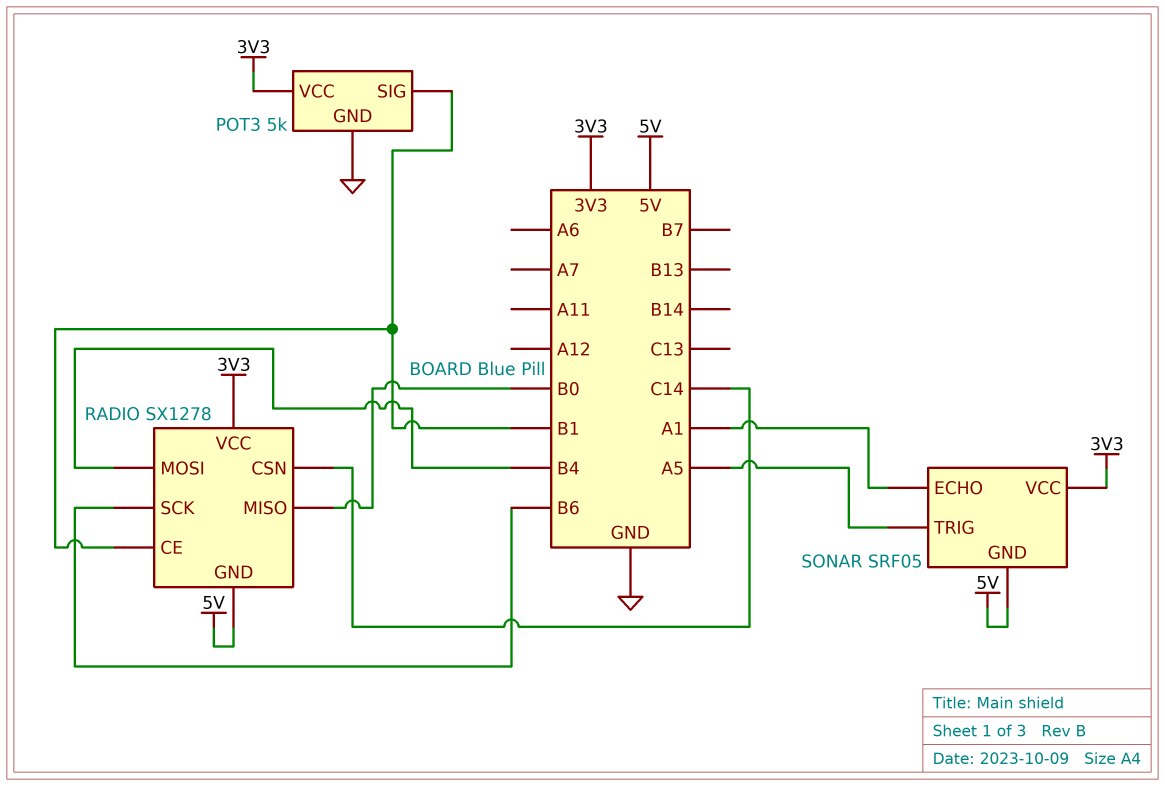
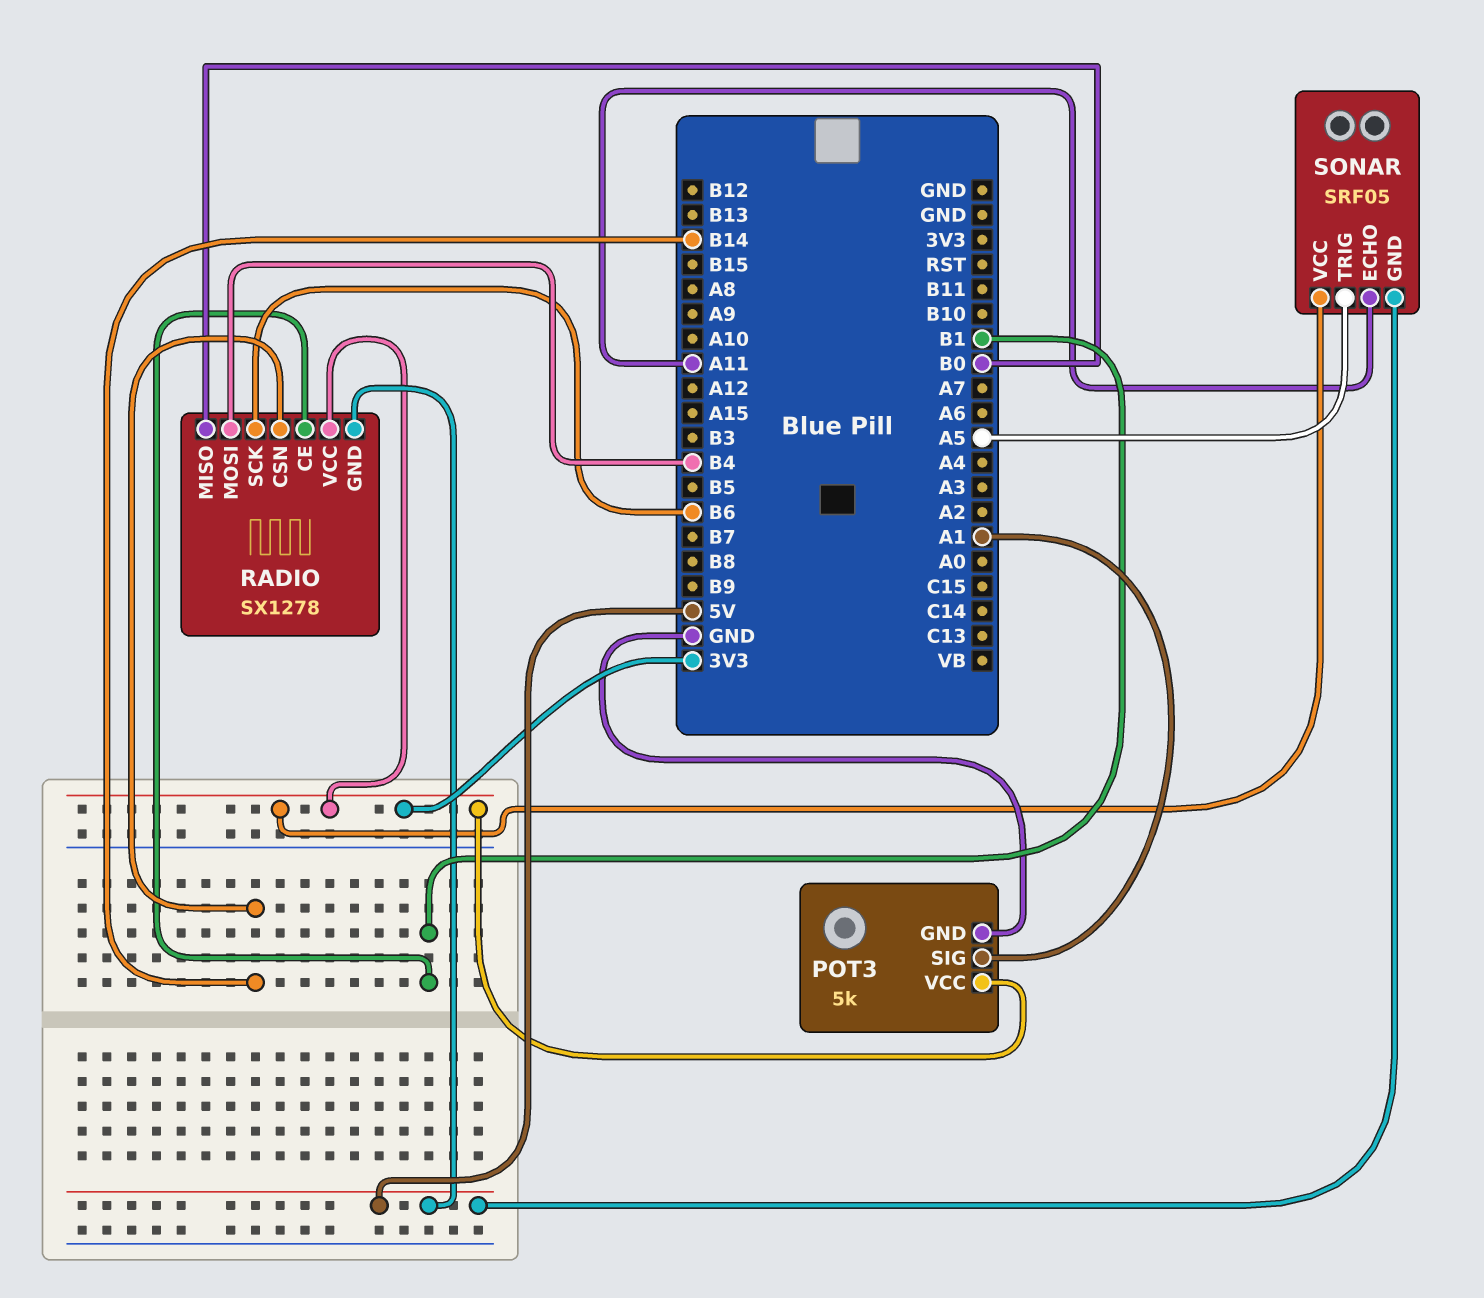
POT3 pin SIG: B1 -> A1
RADIO pin CSN: C14 -> B14
SONAR pin ECHO: A1 -> A11

